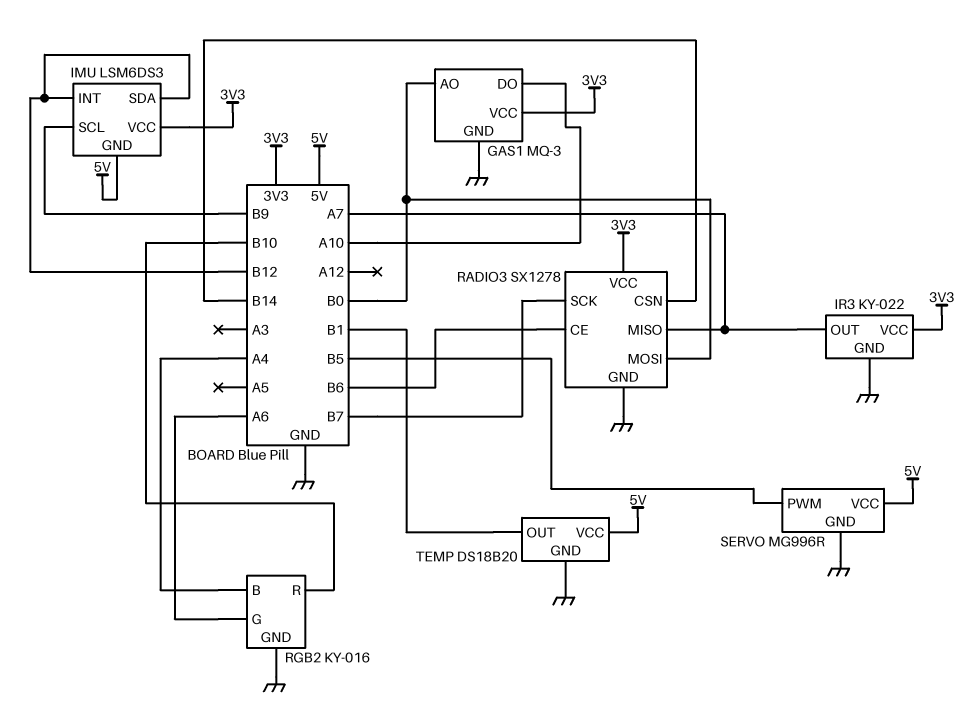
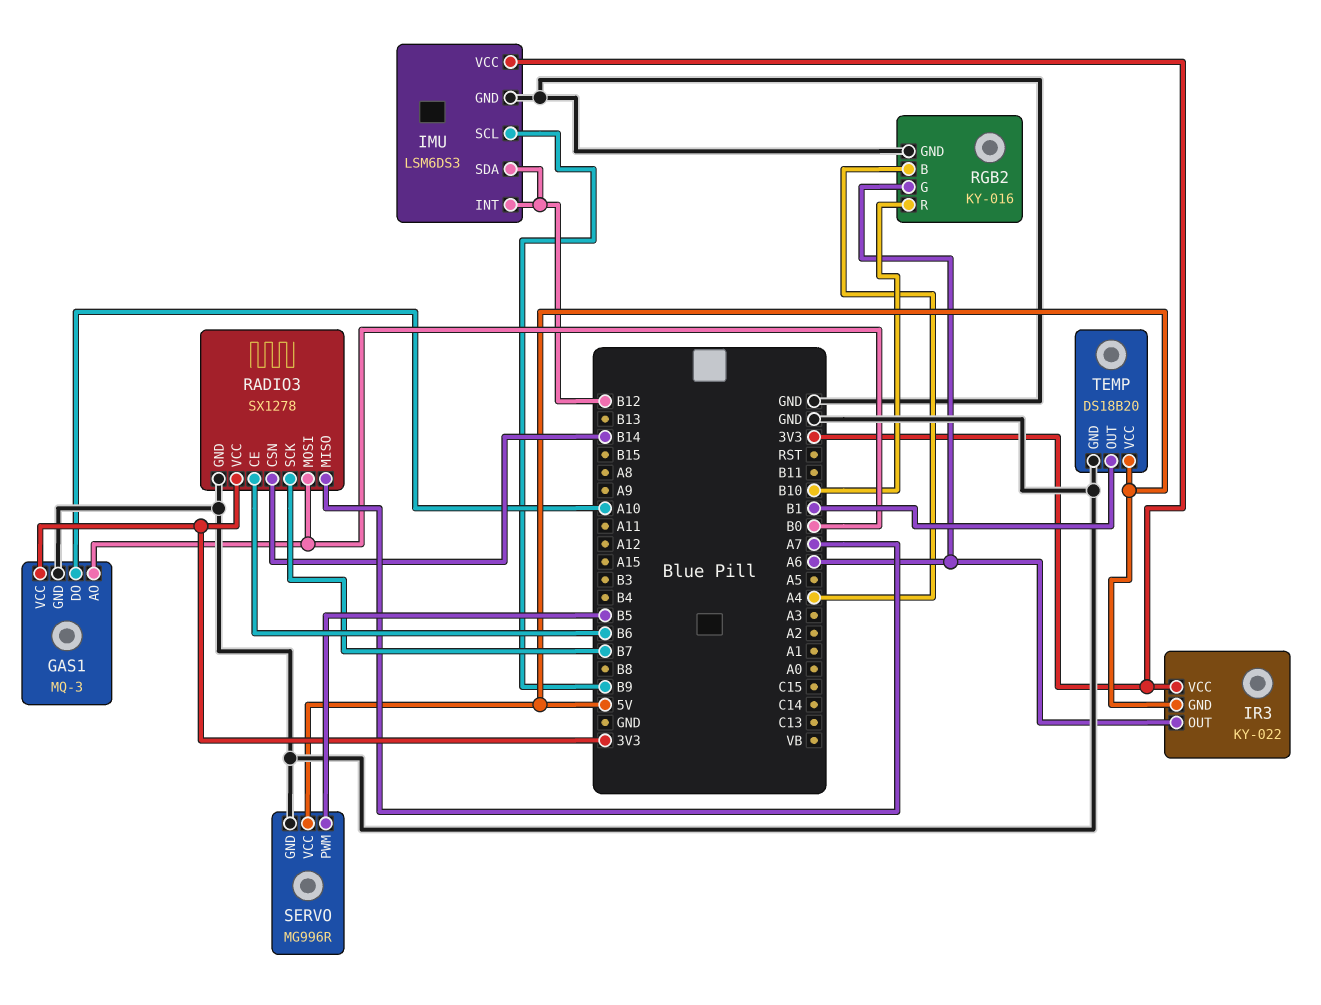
IMU pin GND: 5V -> GND
IR3 pin GND: GND -> 5V
IR3 pin OUT: A7 -> A6

